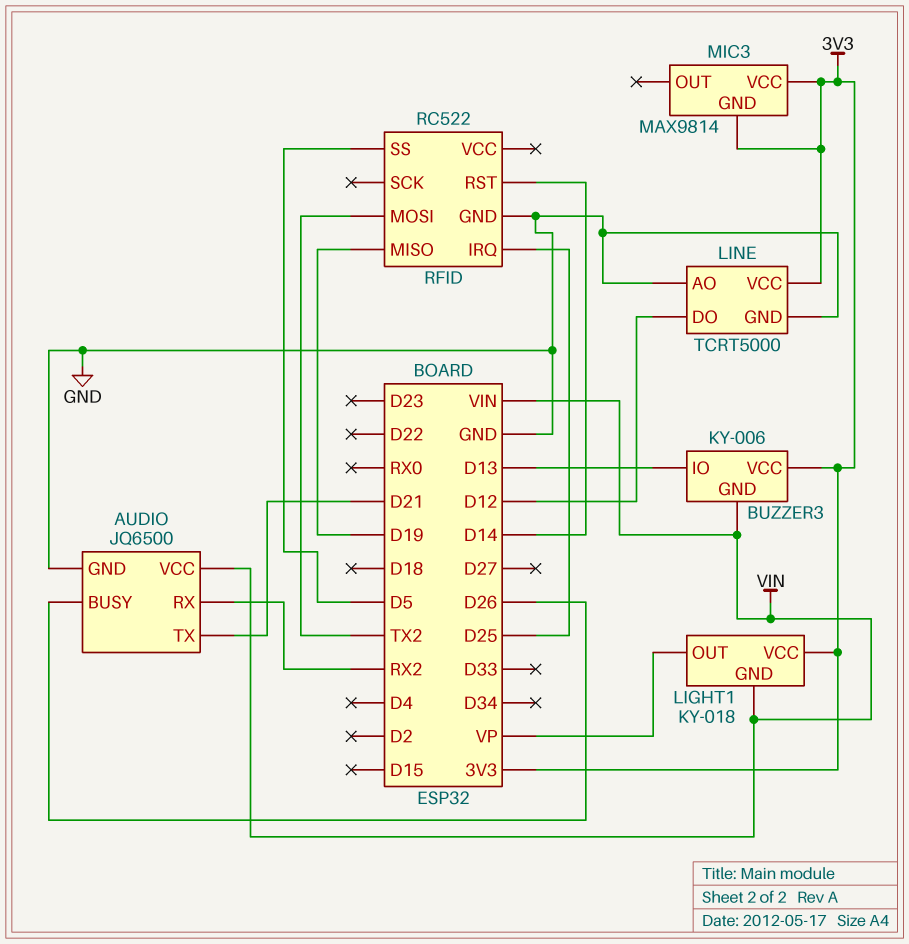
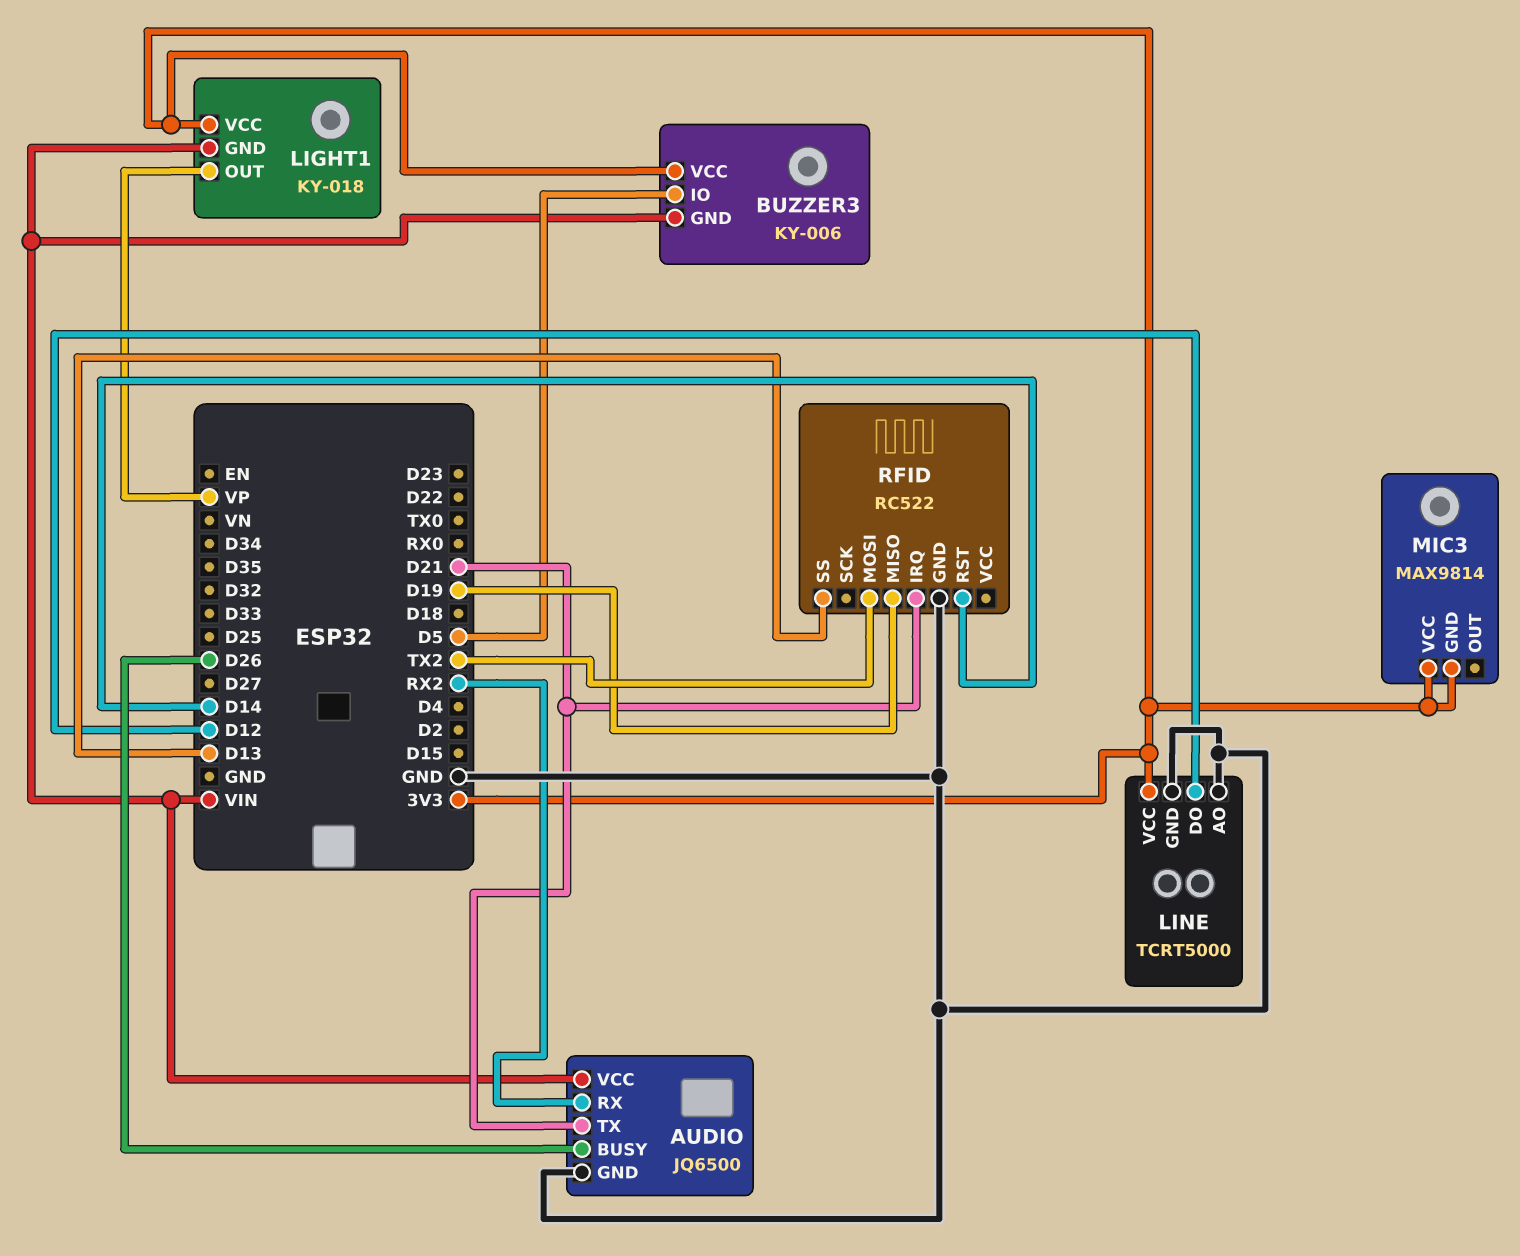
BUZZER3 pin IO: D13 -> D5
RFID pin IRQ: D25 -> D21
RFID pin SS: D5 -> D13

